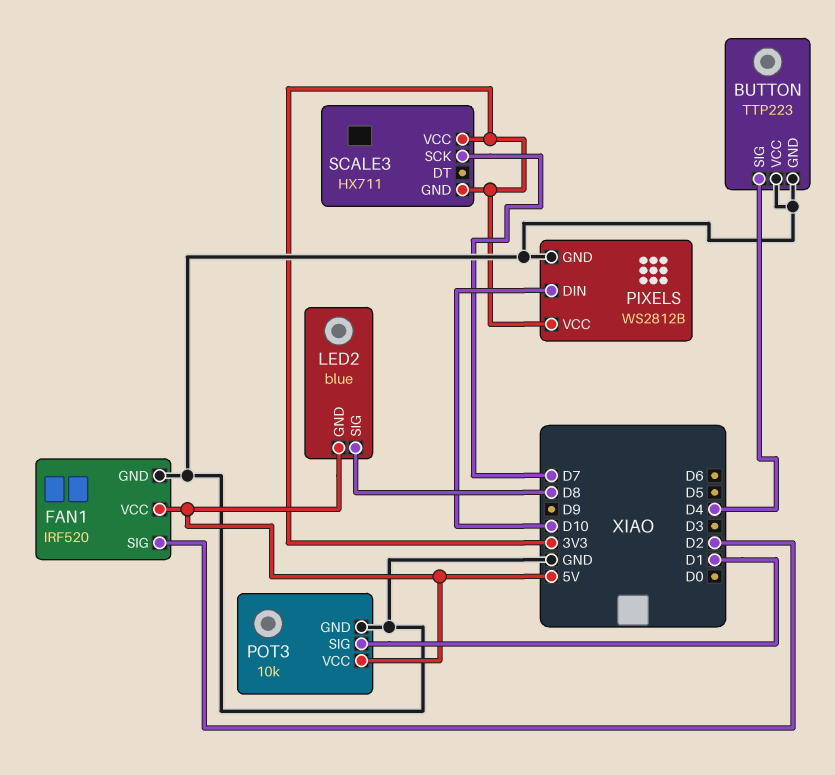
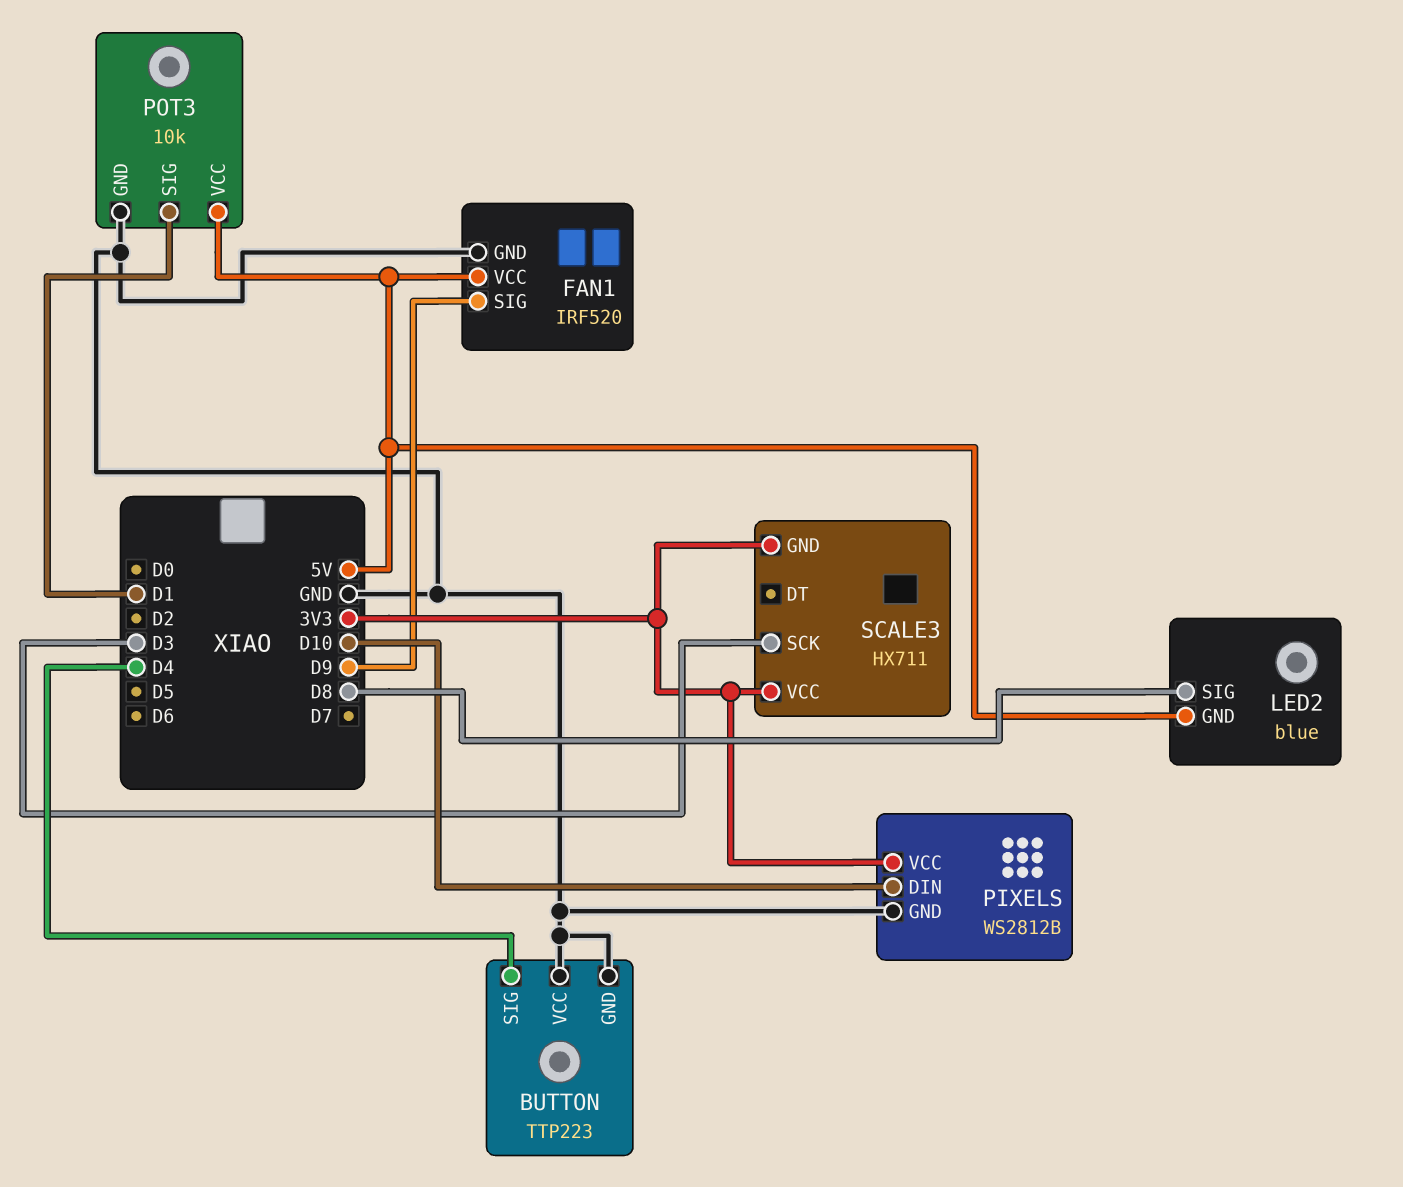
FAN1 pin SIG: D2 -> D9
SCALE3 pin SCK: D7 -> D3

